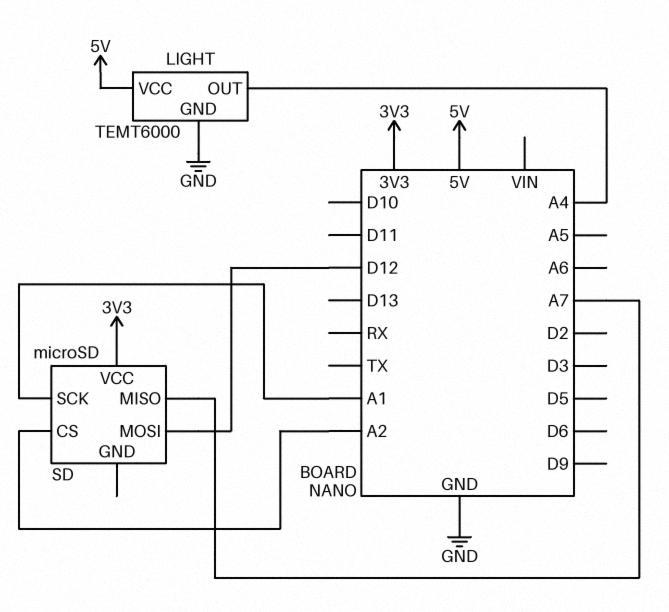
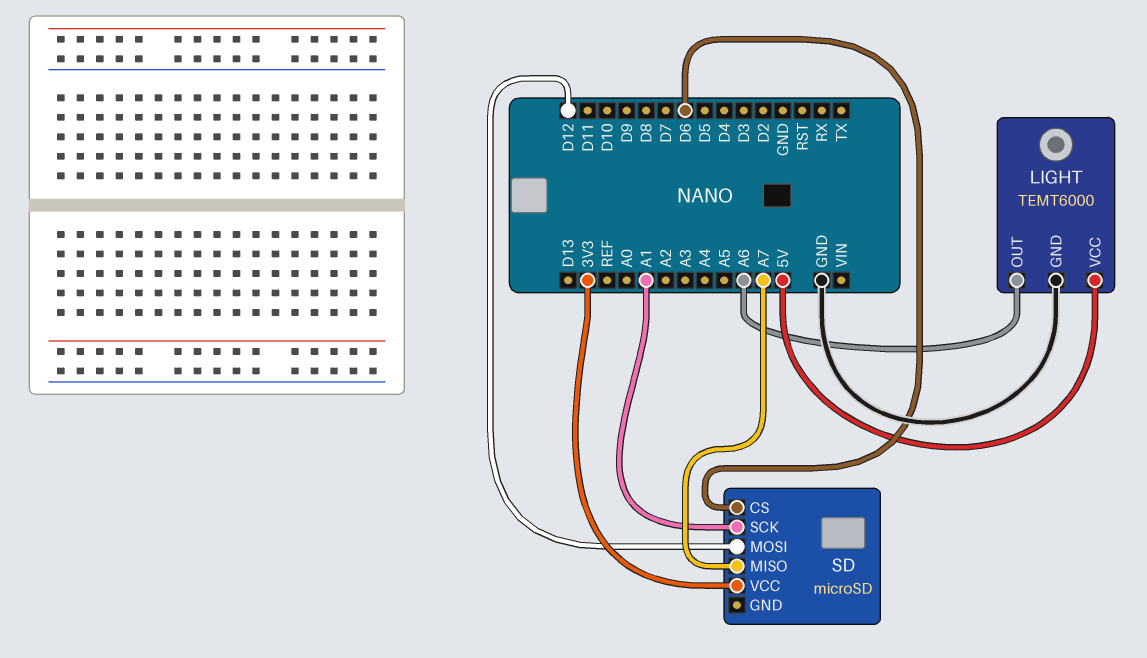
LIGHT pin OUT: A4 -> A6
SD pin CS: A2 -> D6

